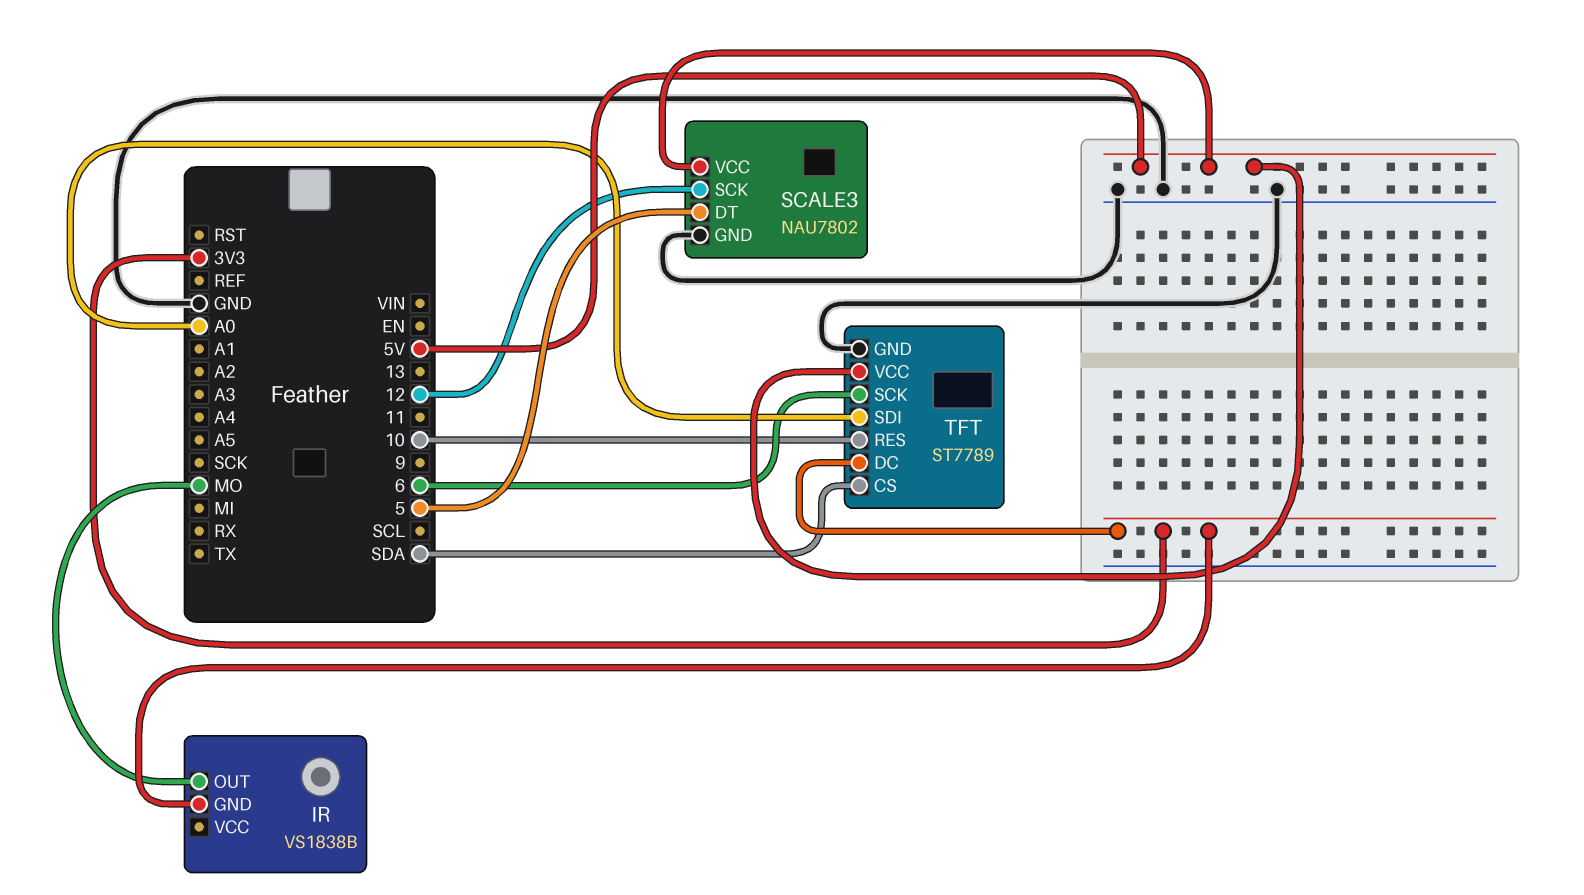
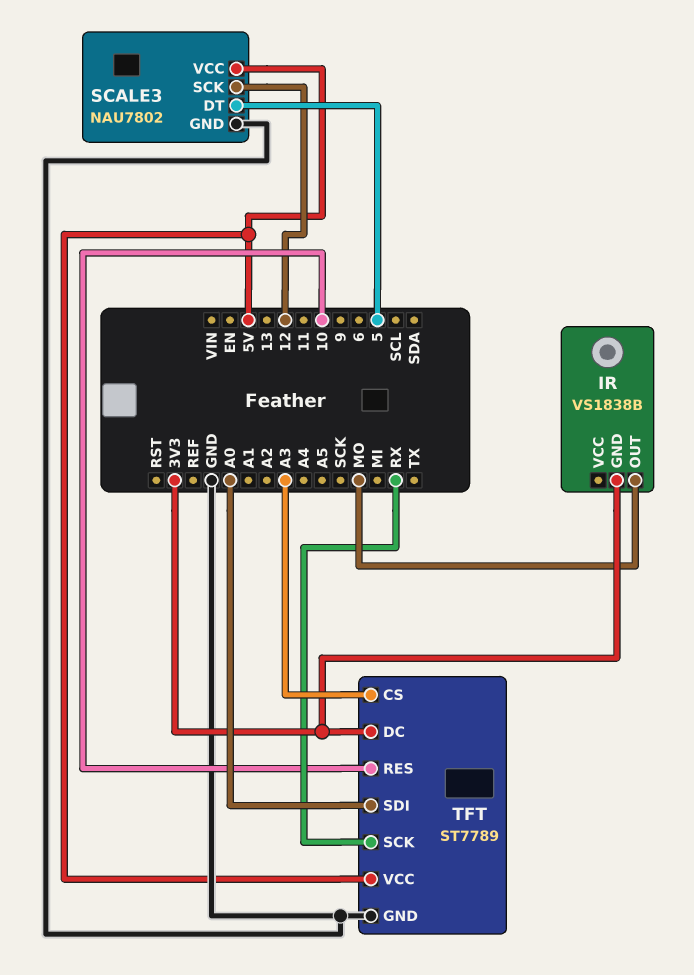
TFT pin CS: SDA -> A3
TFT pin SCK: 6 -> RX

